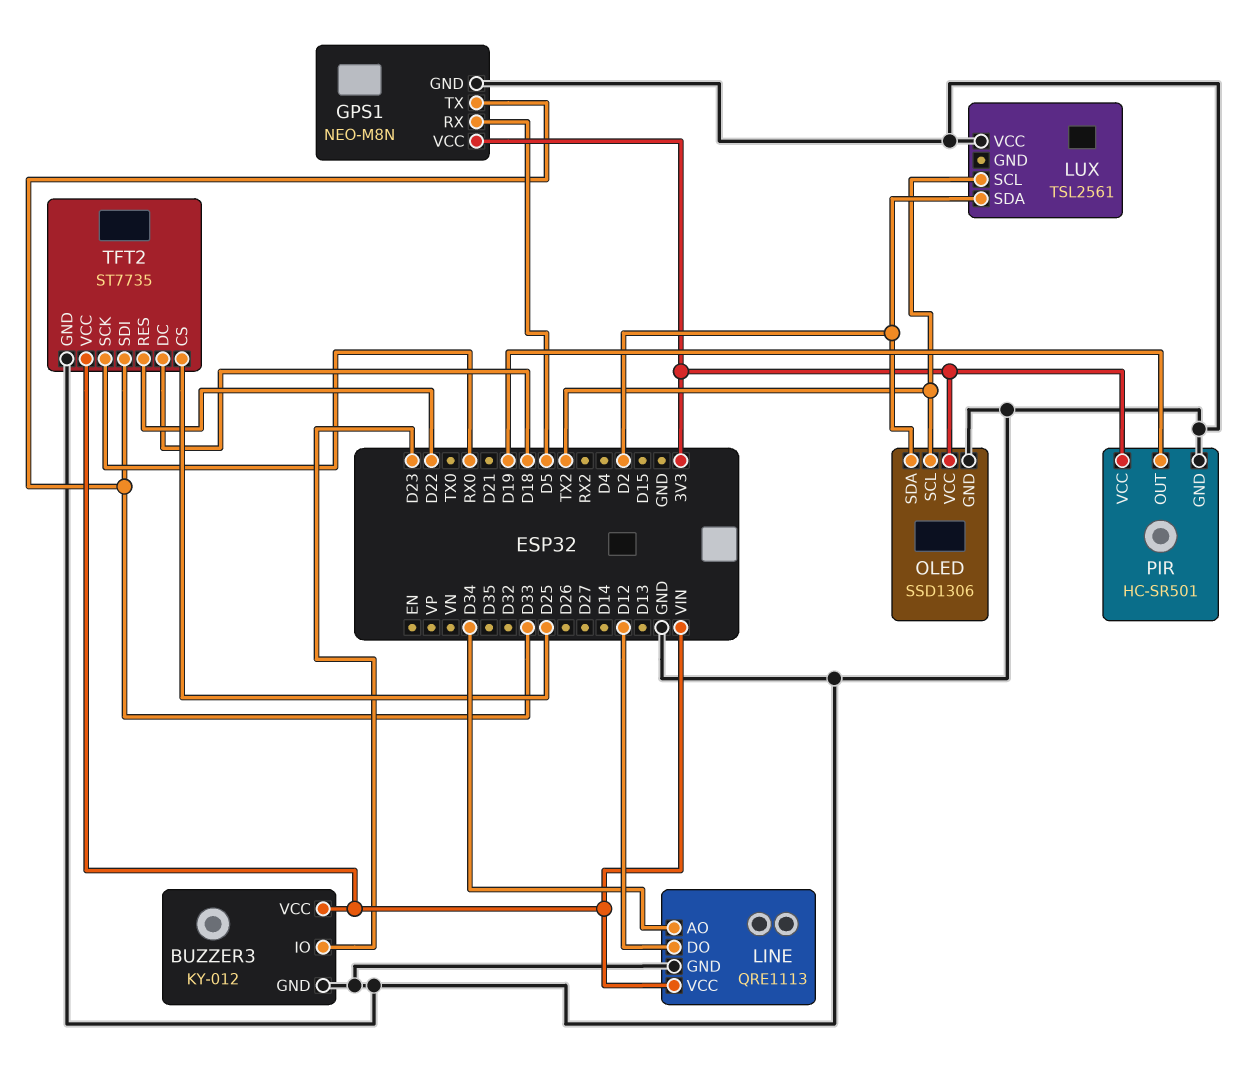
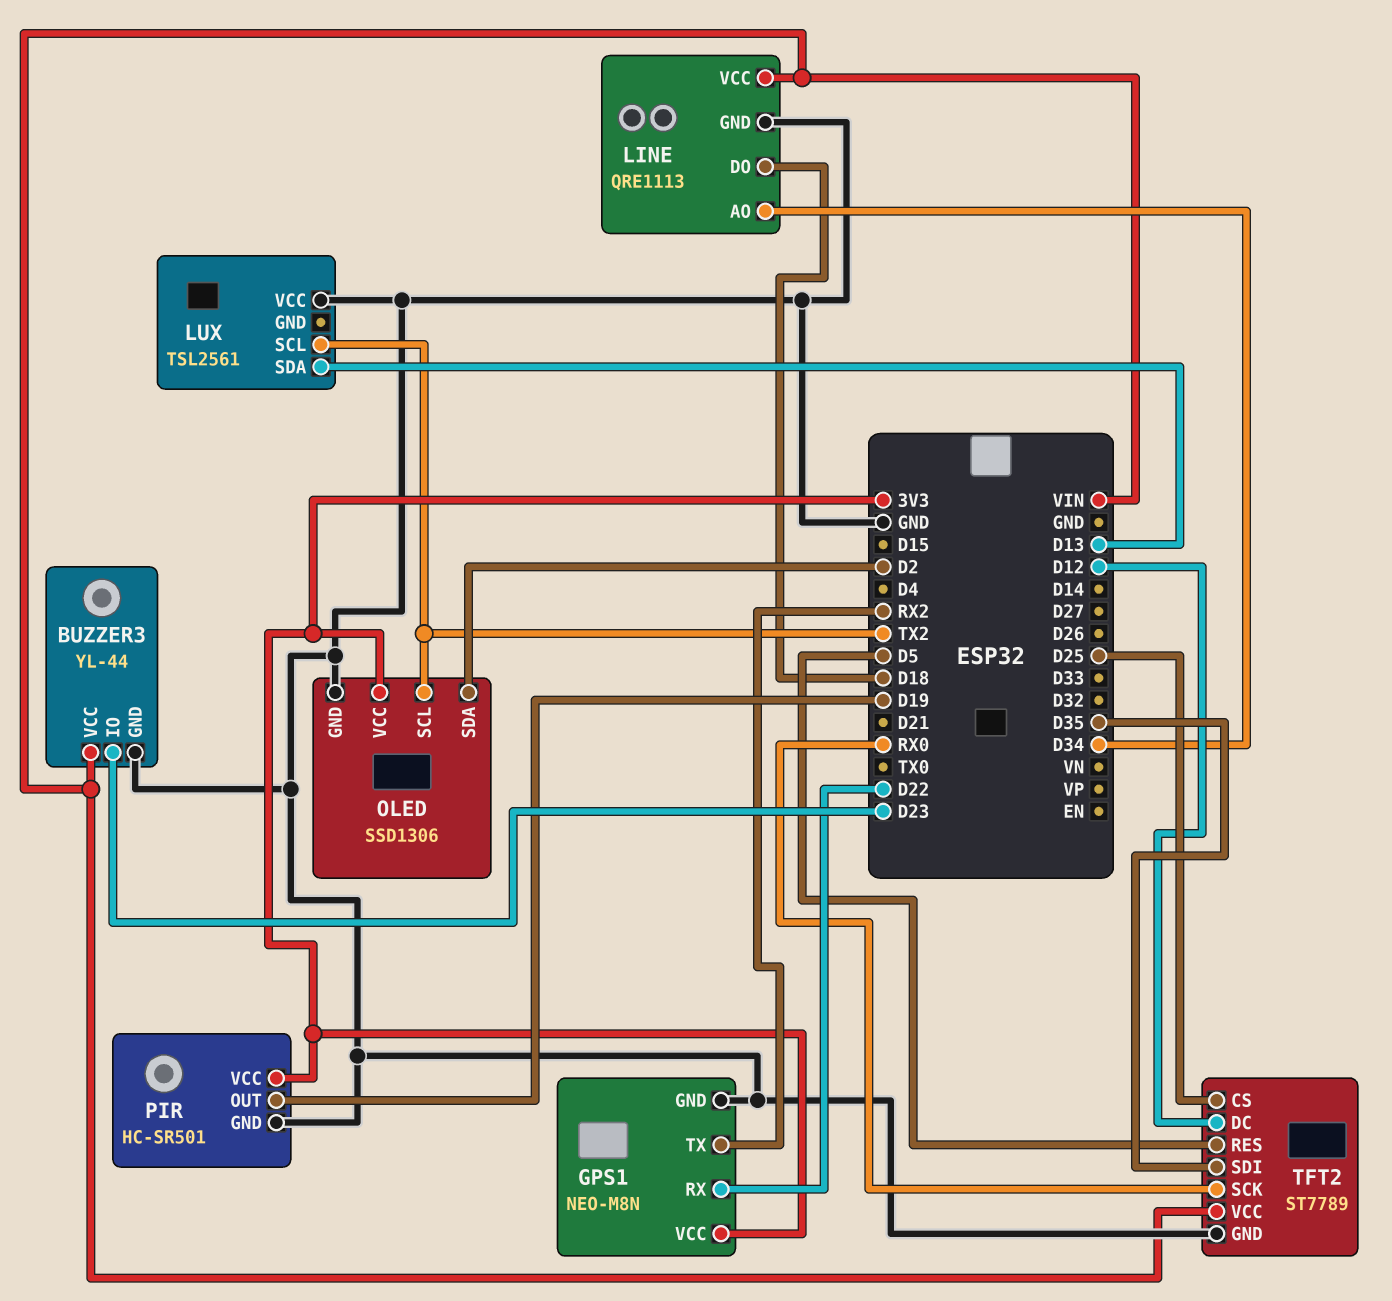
BUZZER3: KY-012 -> YL-44
GPS1 pin RX: D5 -> D22
GPS1 pin TX: D33 -> RX2
LINE pin DO: D12 -> D18
LUX pin SDA: D2 -> D13
TFT2: ST7735 -> ST7789
TFT2 pin DC: D18 -> D12
TFT2 pin RES: D22 -> D5
TFT2 pin SDI: D33 -> D35

